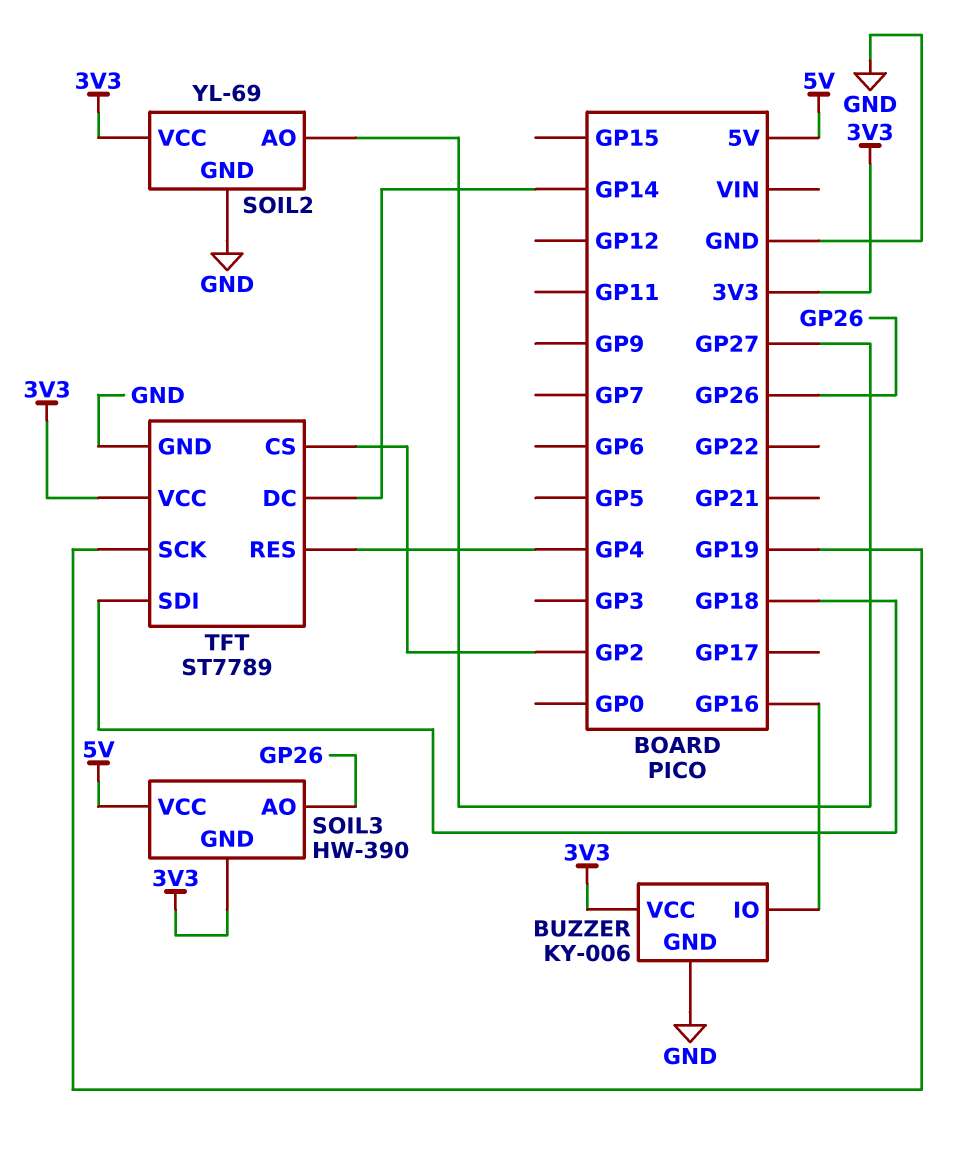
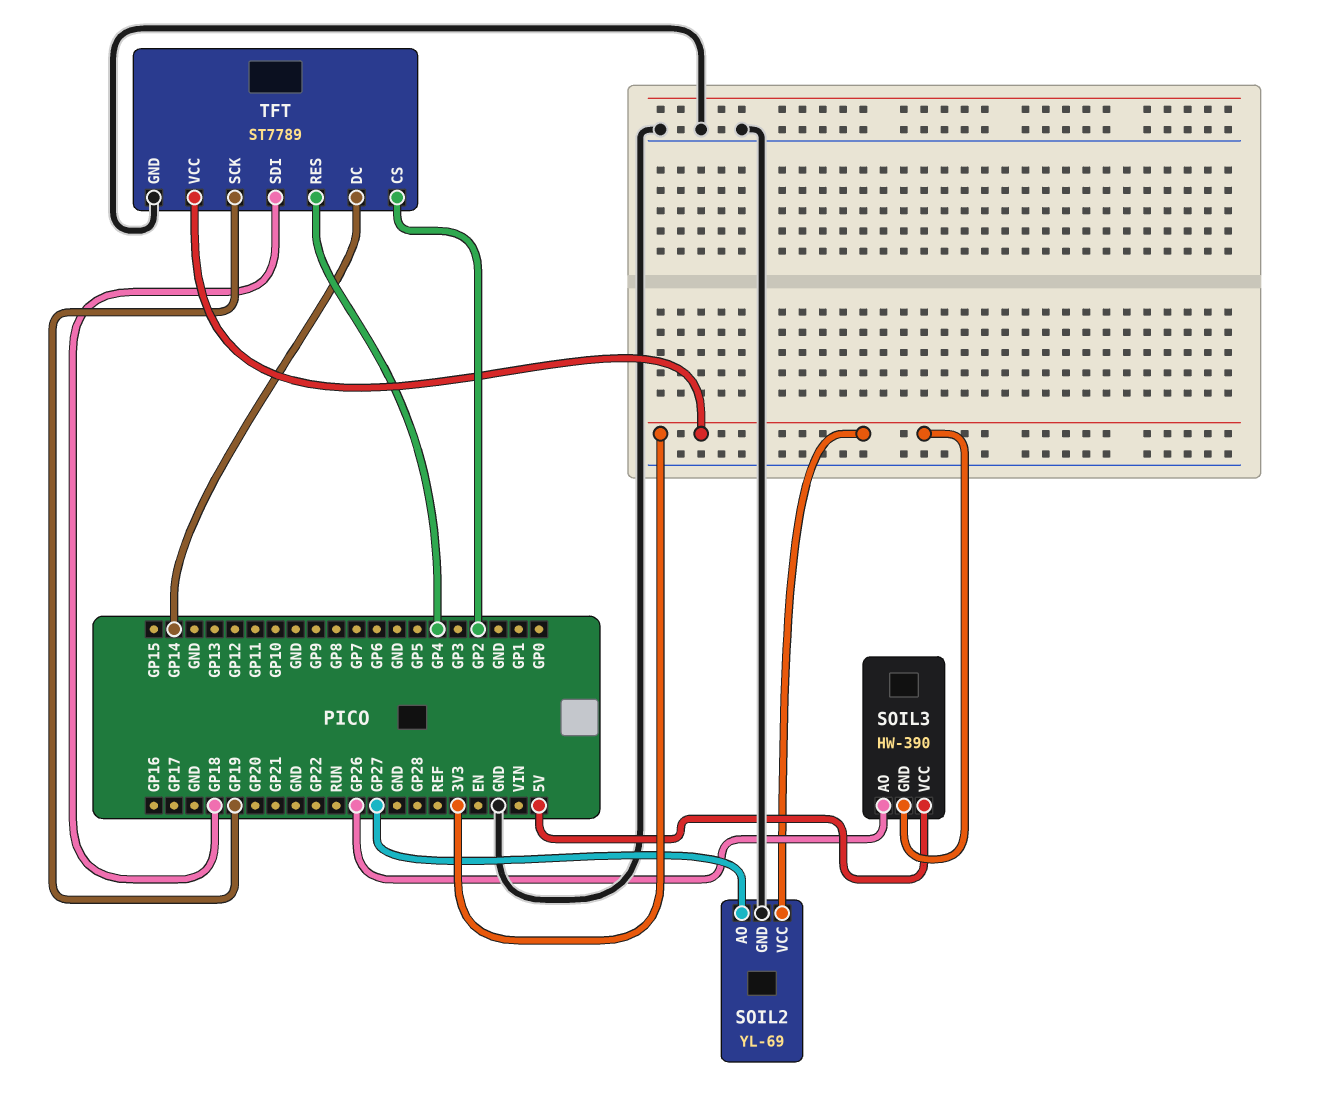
BUZZER: KY-006 -> none
BUZZER pin GND: GND -> none
BUZZER pin IO: GP16 -> none
BUZZER pin VCC: 3V3 -> none

